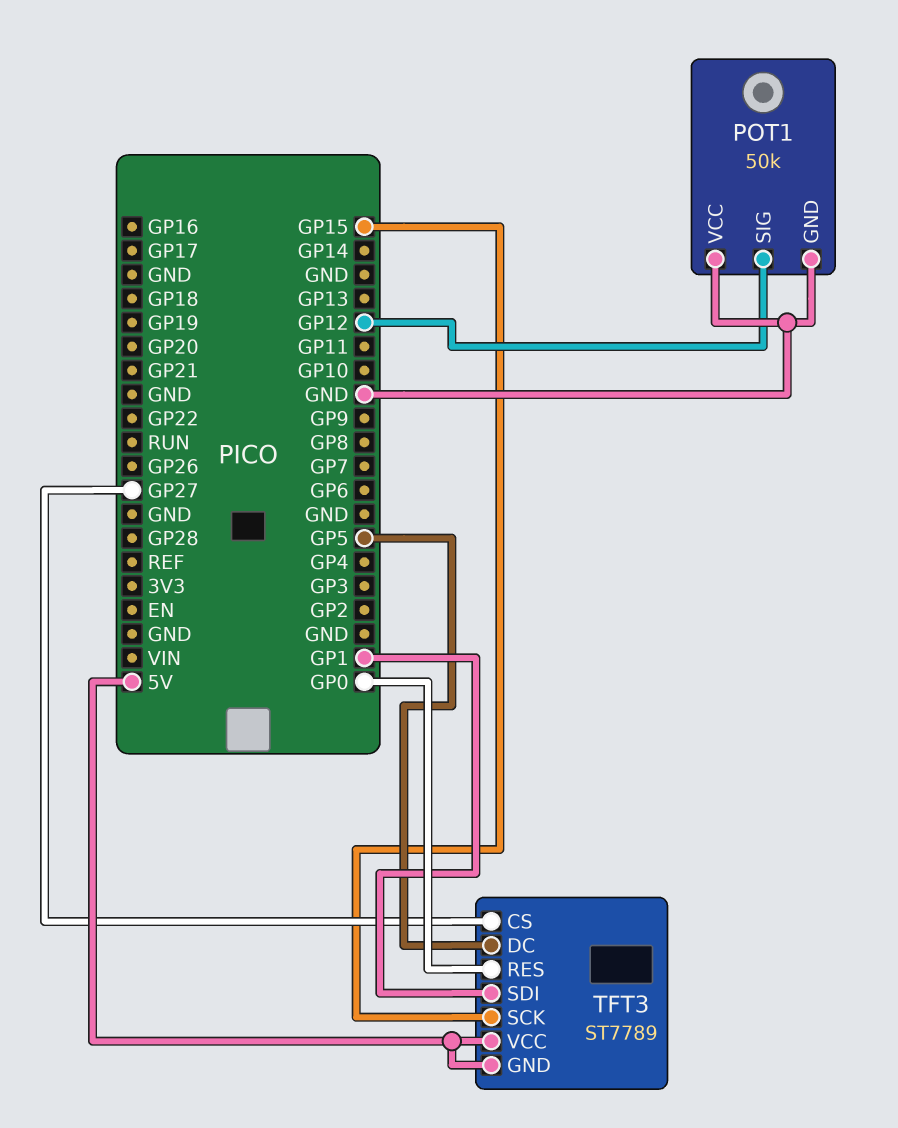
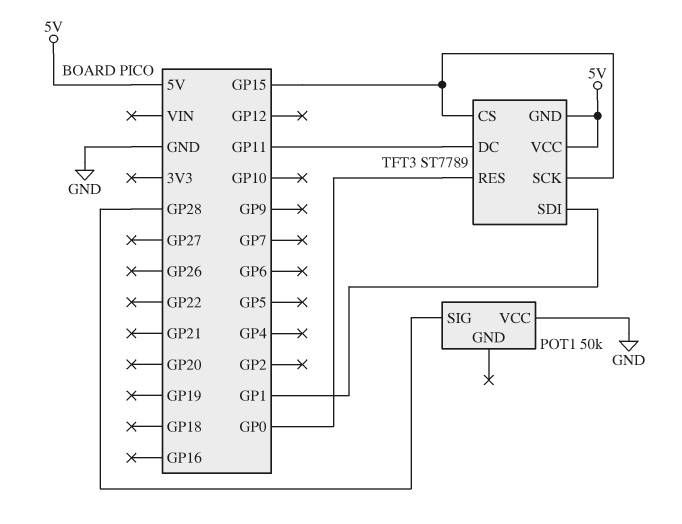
POT1 pin GND: GND -> none
POT1 pin SIG: GP12 -> GP28
TFT3 pin CS: GP27 -> GP15
TFT3 pin DC: GP5 -> GP11

